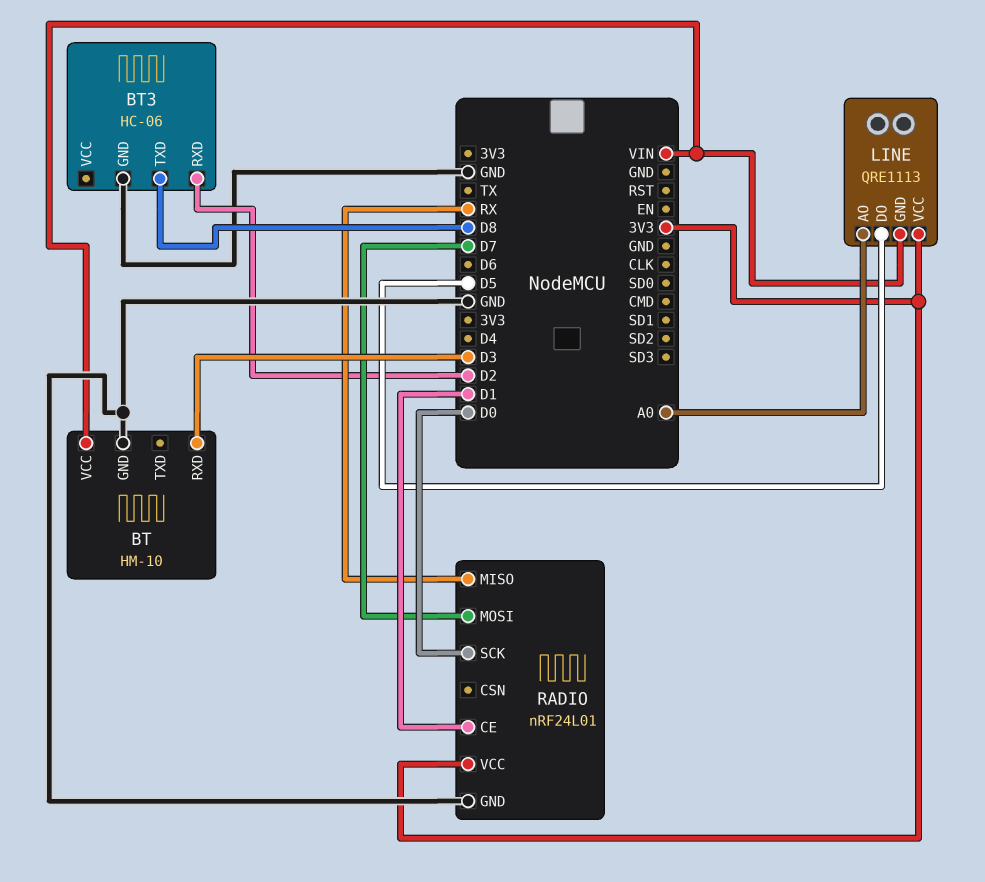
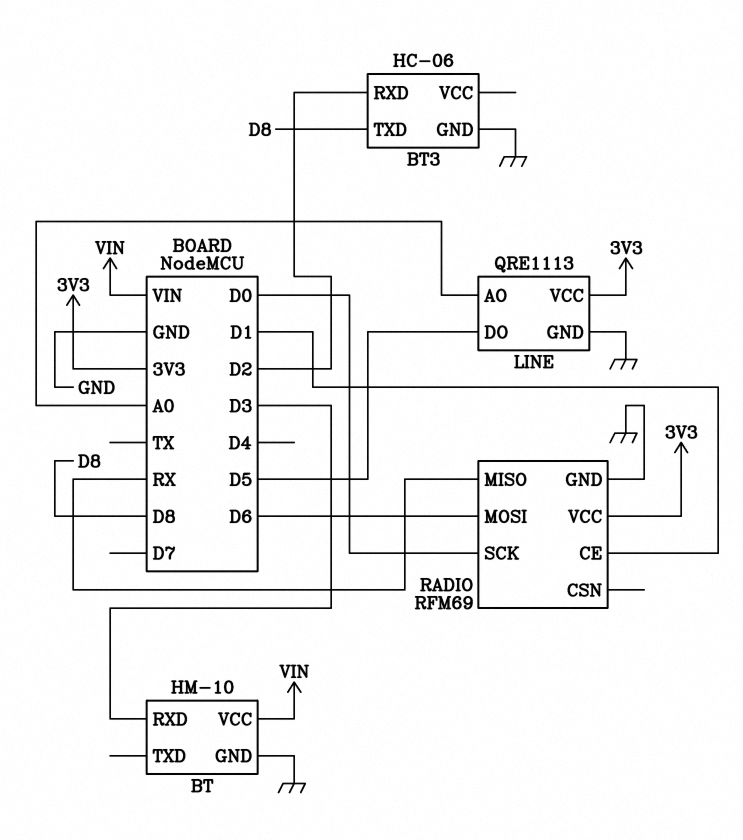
LINE pin GND: VIN -> GND
RADIO: nRF24L01 -> RFM69
RADIO pin MOSI: D7 -> D6

